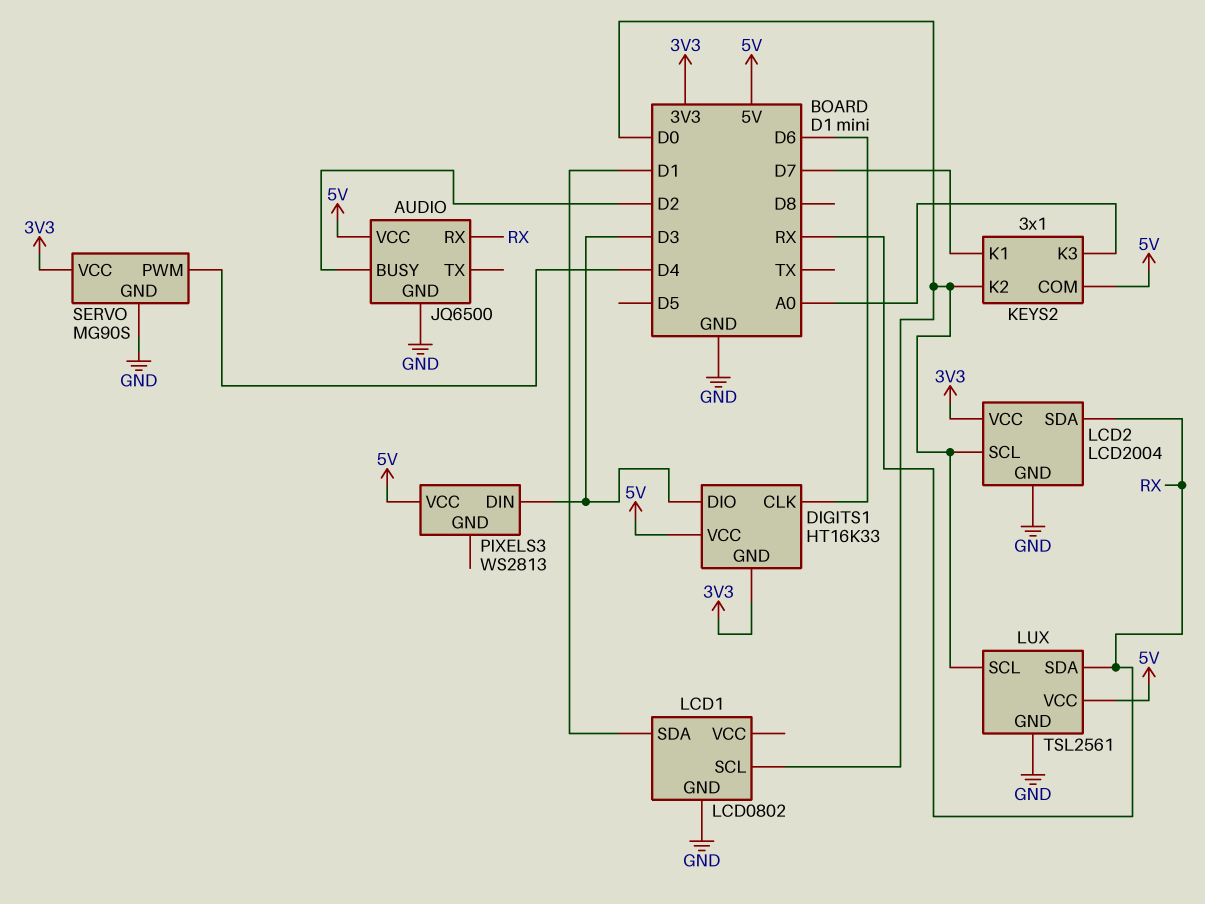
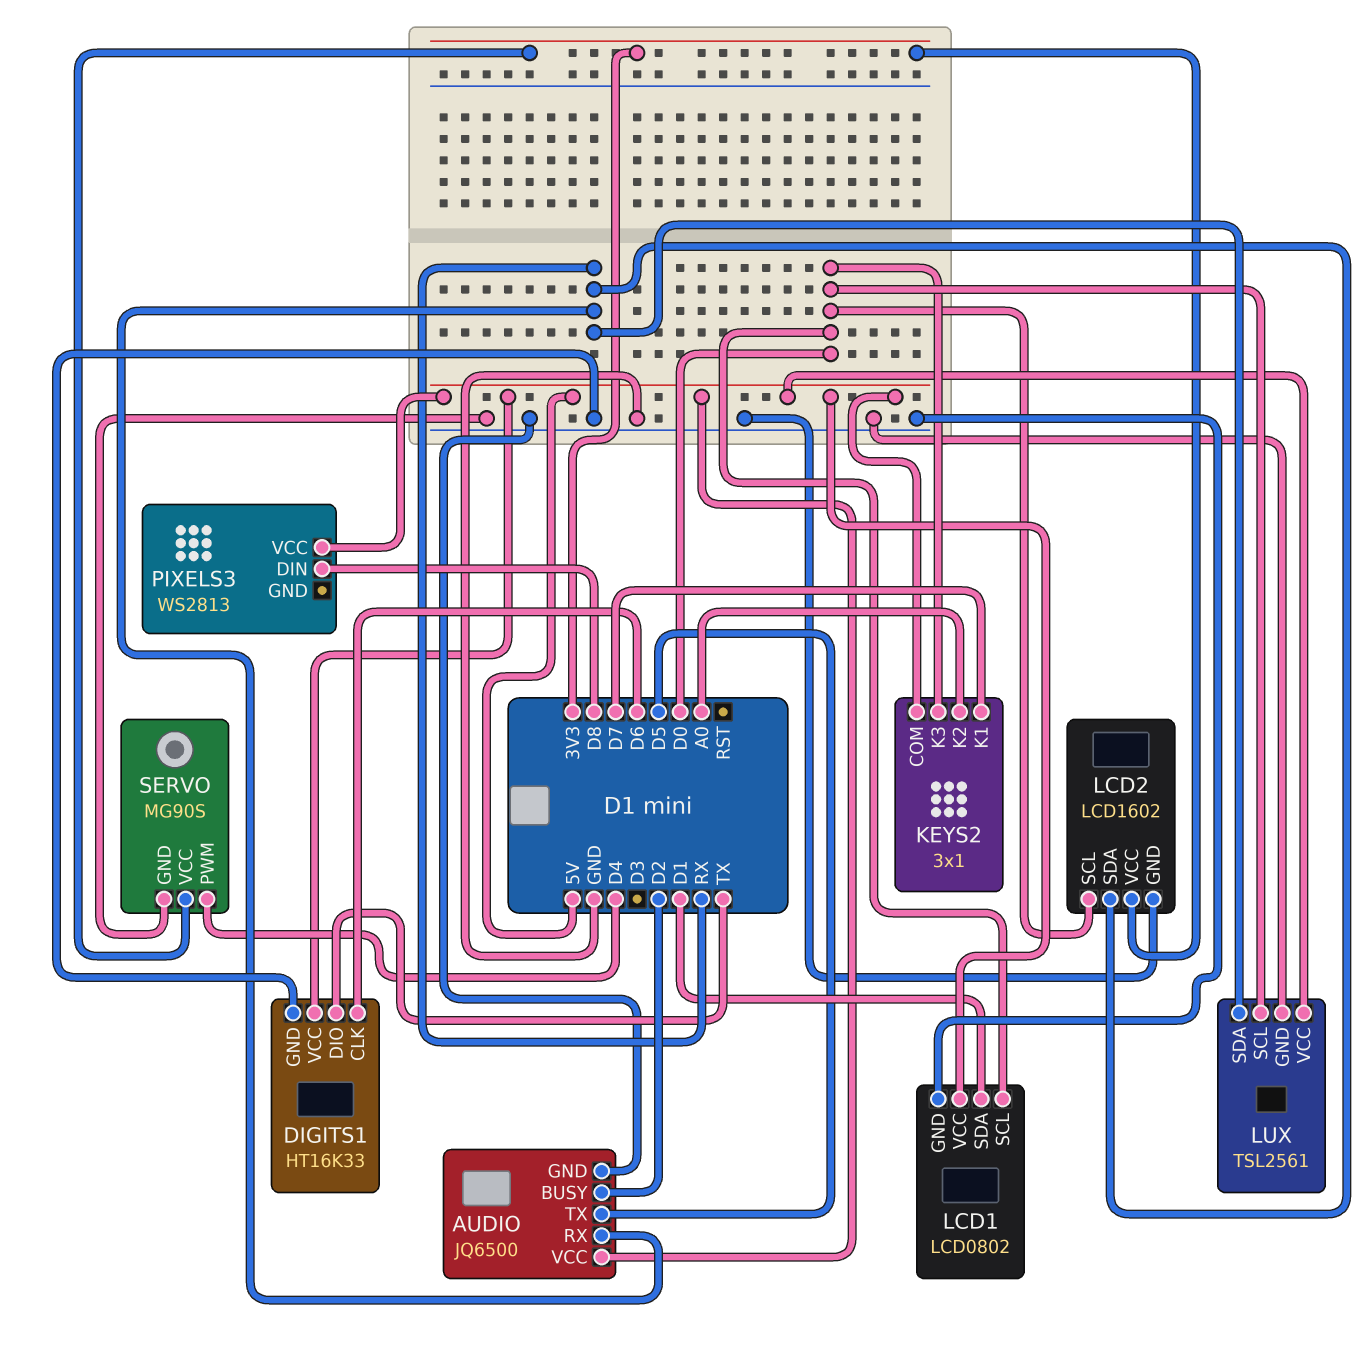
AUDIO pin TX: none -> D5
DIGITS1 pin DIO: D3 -> TX
DIGITS1 pin GND: 3V3 -> GND
KEYS2 pin K2: D0 -> A0
KEYS2 pin K3: A0 -> D0
LCD1 pin VCC: none -> 5V
LCD2: LCD2004 -> LCD1602
PIXELS3 pin DIN: D3 -> D8

